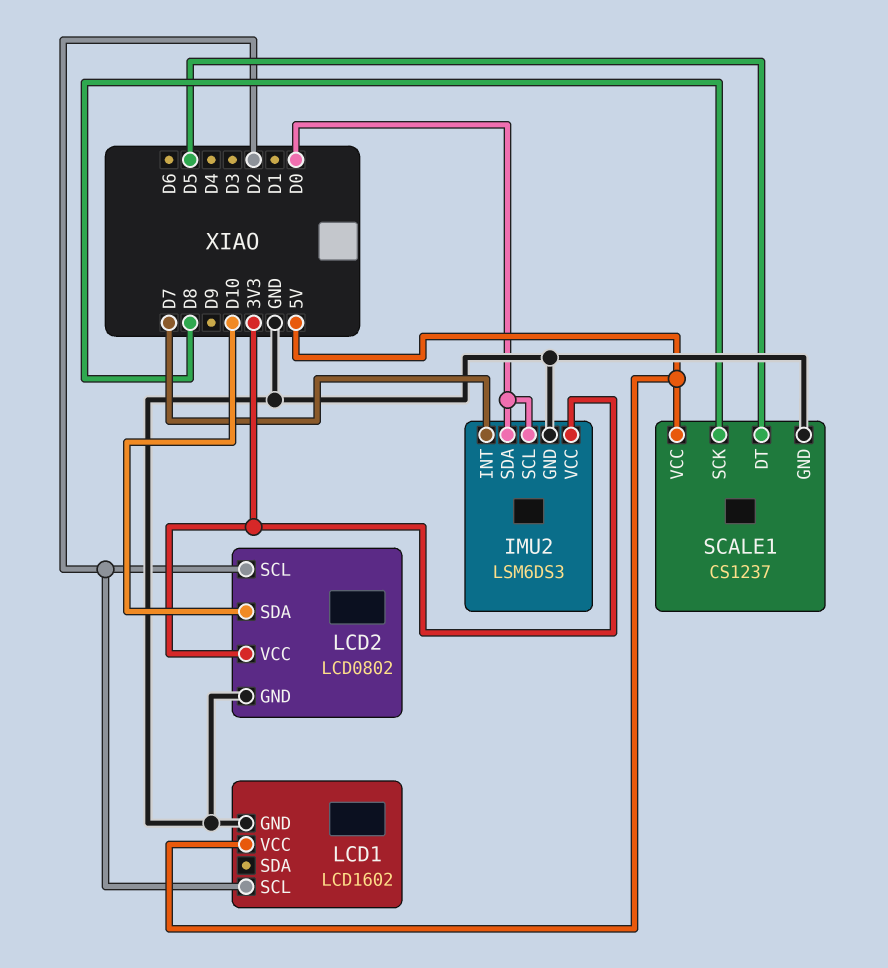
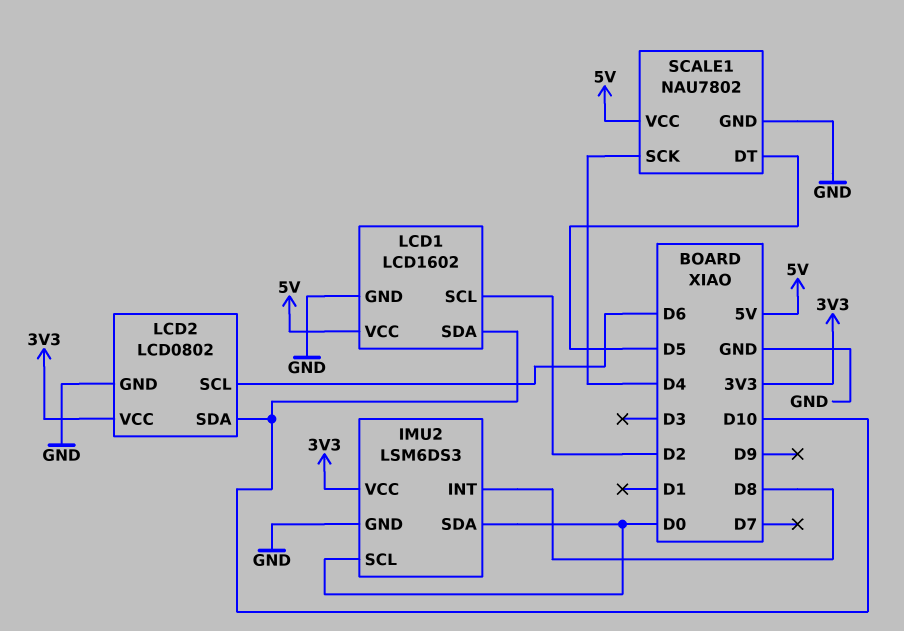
IMU2 pin INT: D7 -> D8
LCD1 pin SDA: none -> D10
LCD2 pin SCL: D2 -> D6
SCALE1: CS1237 -> NAU7802
SCALE1 pin SCK: D8 -> D4

